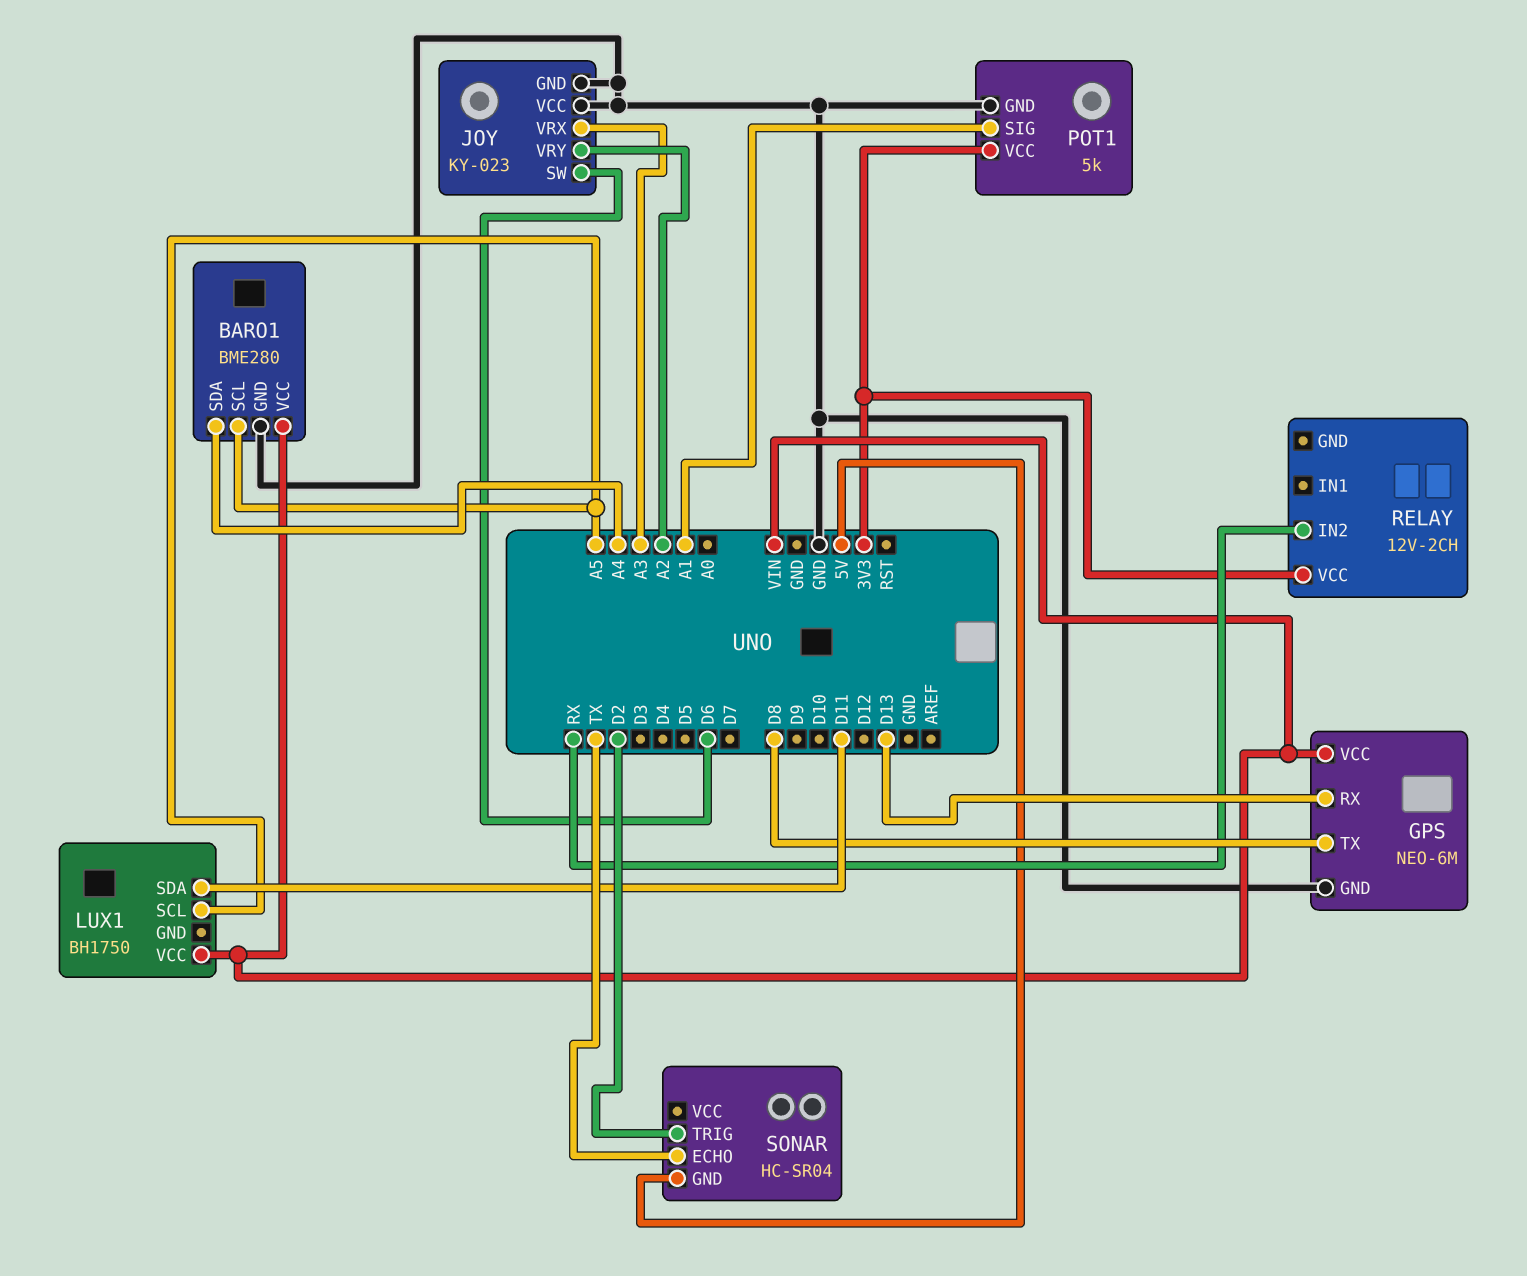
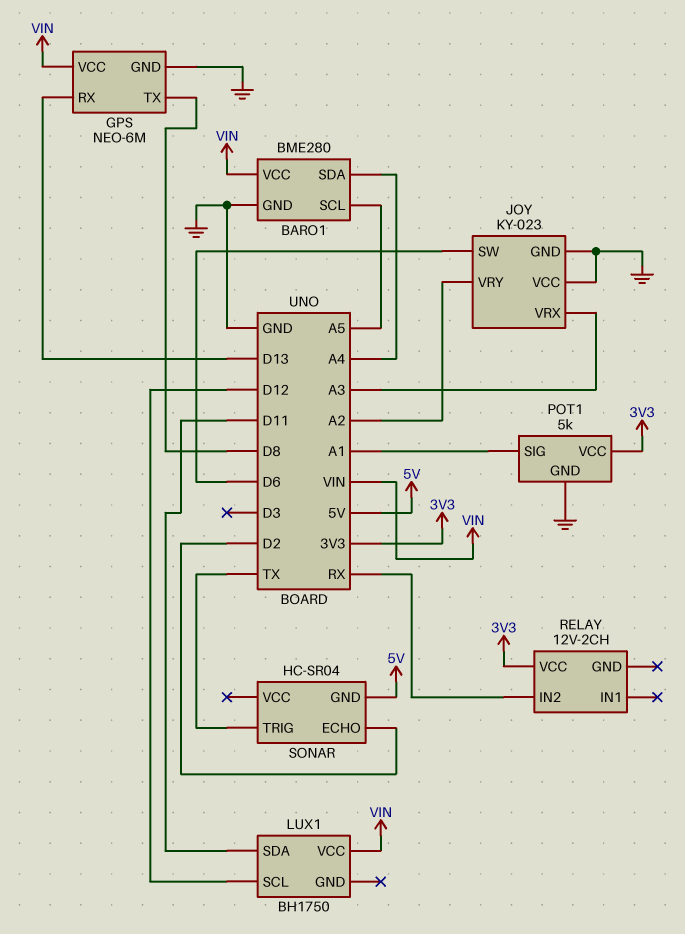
LUX1 pin SCL: A5 -> D12
SONAR pin ECHO: TX -> D2
SONAR pin TRIG: D2 -> TX

